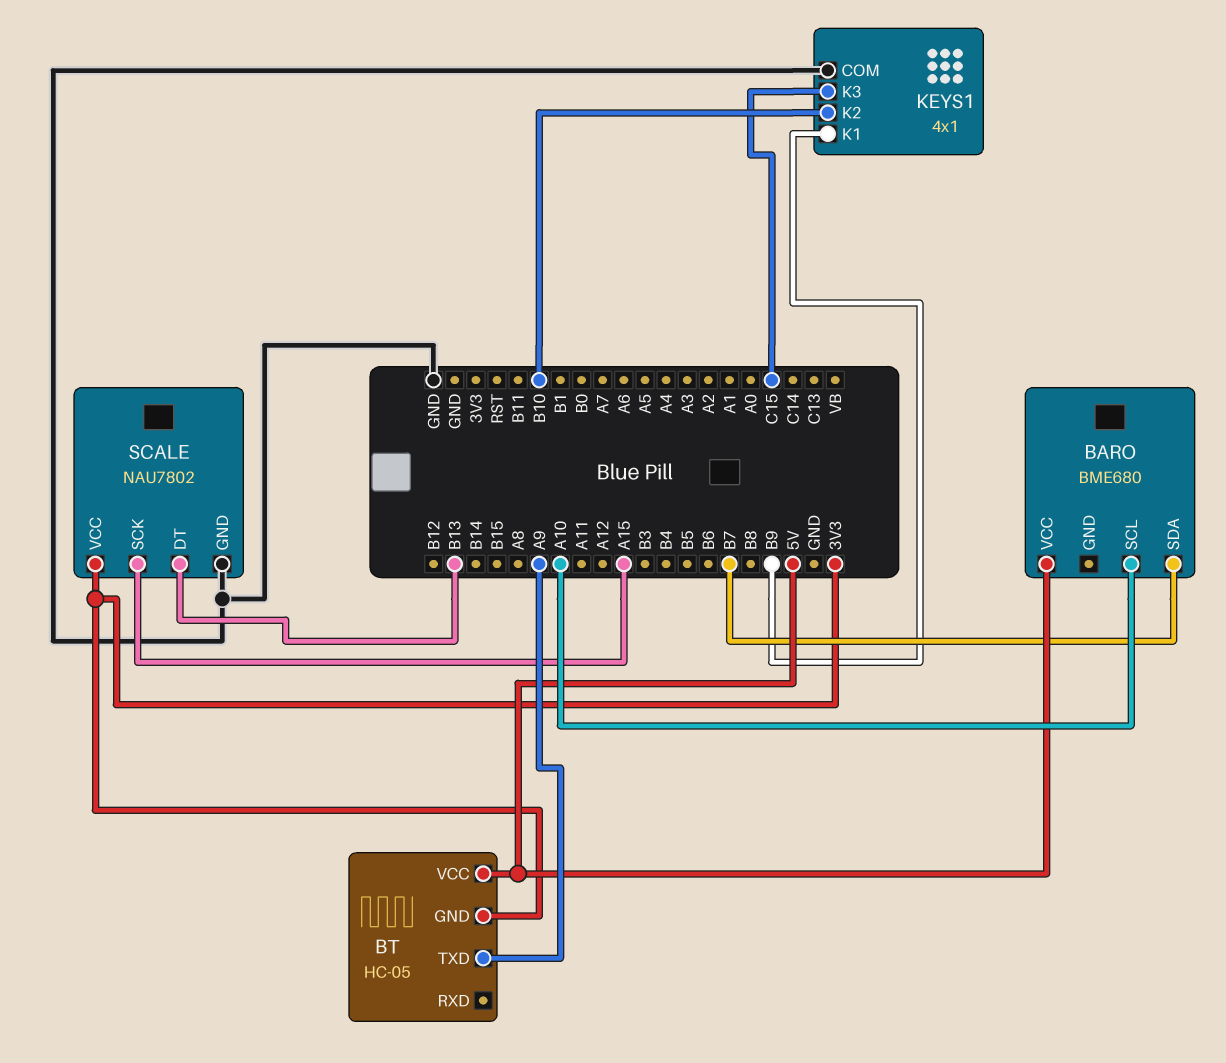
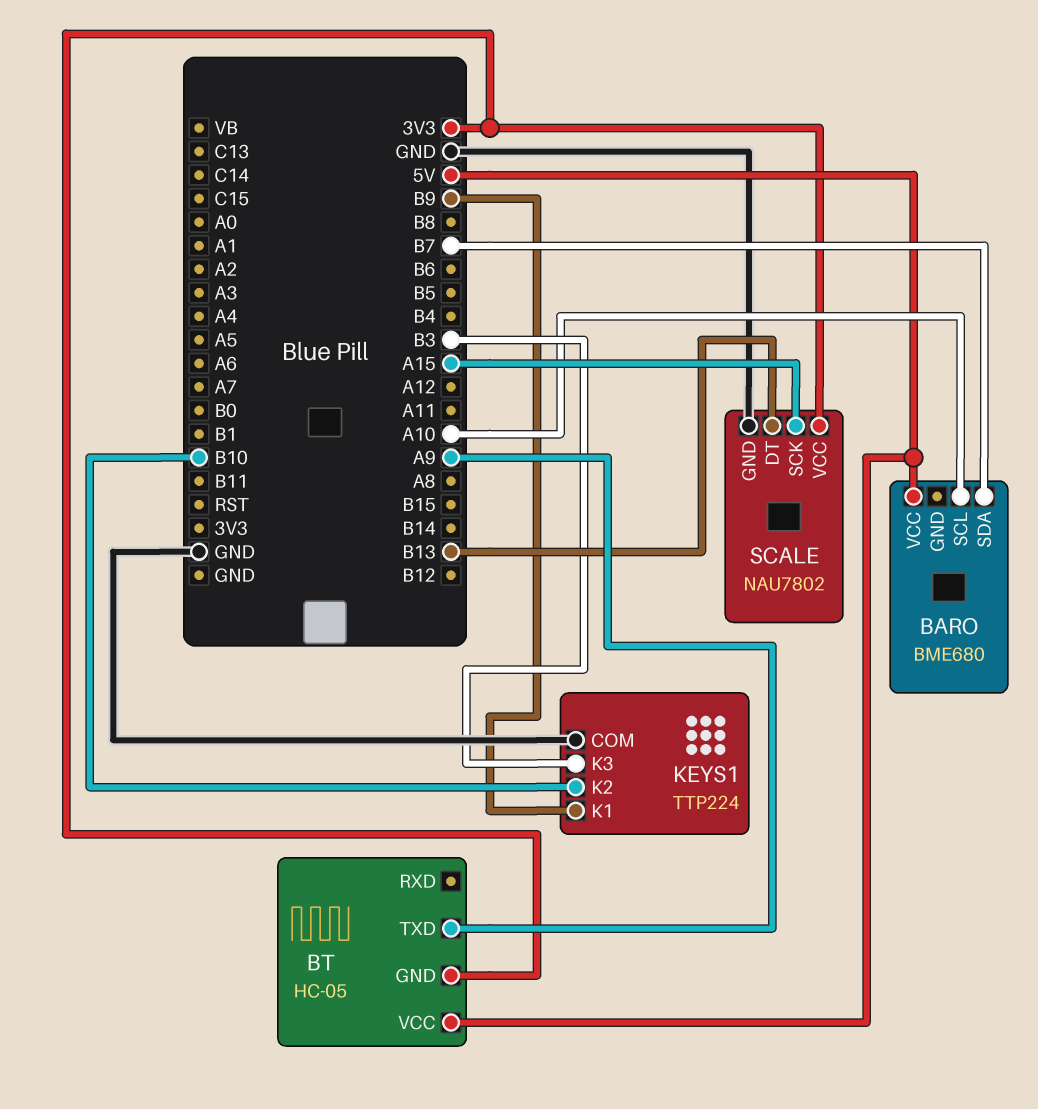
KEYS1: 4x1 -> TTP224
KEYS1 pin K3: C15 -> B3

